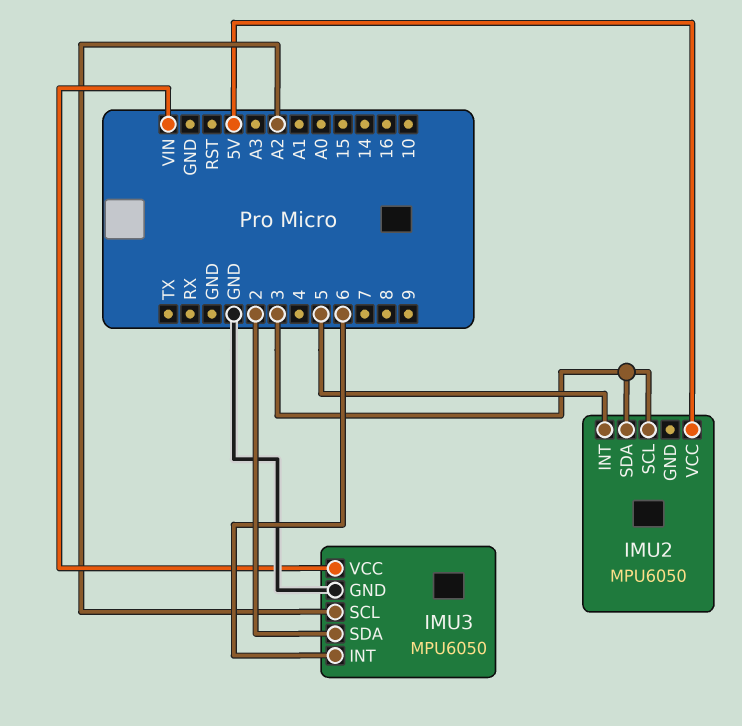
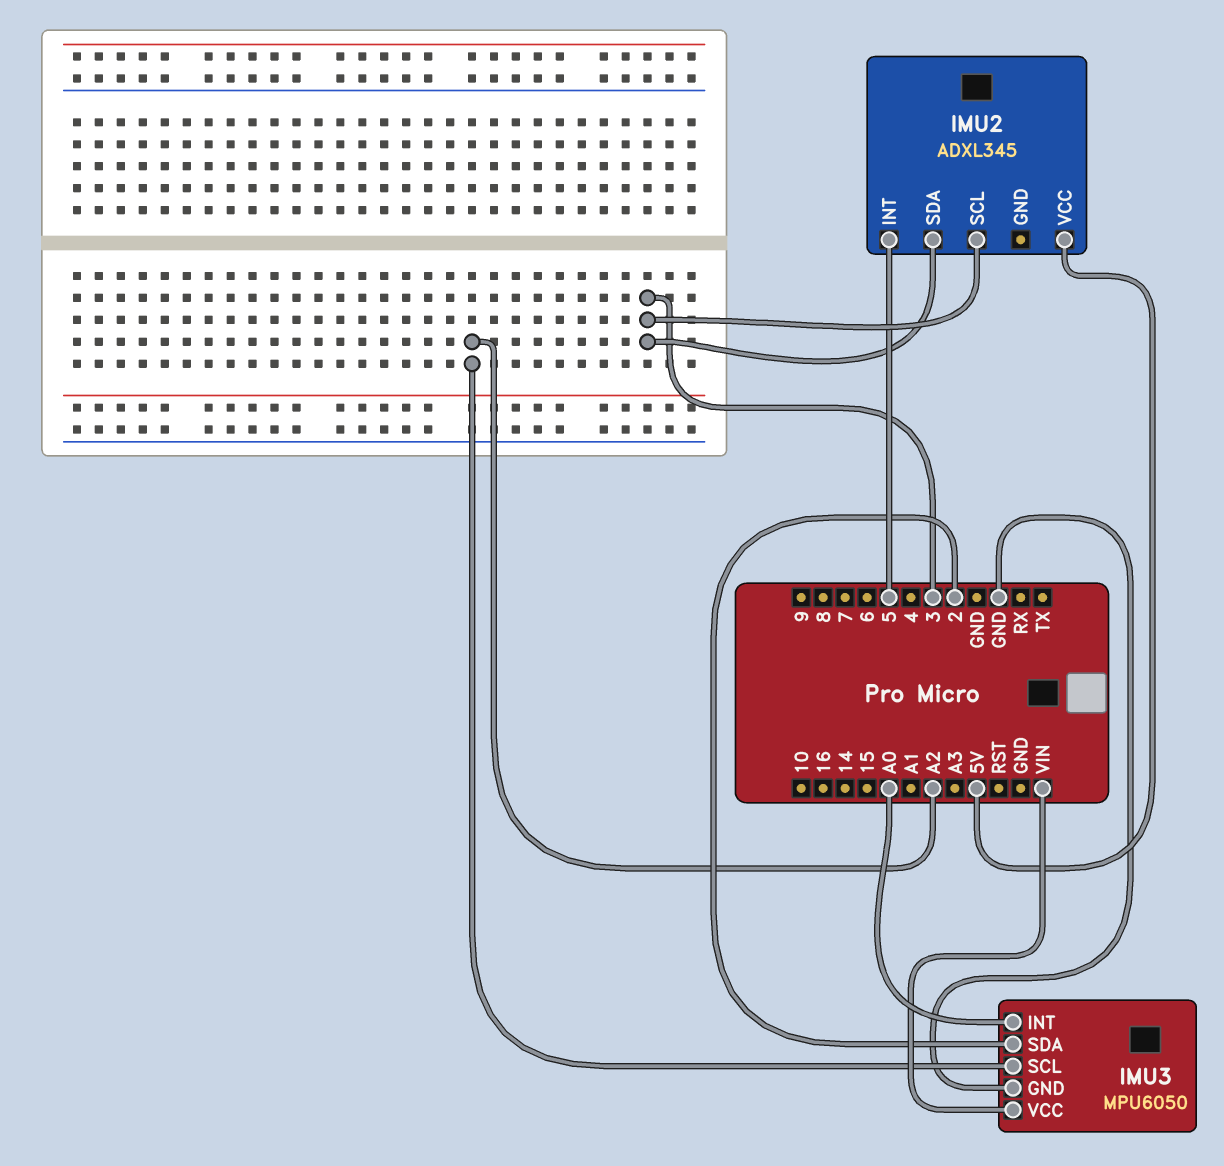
IMU2: MPU6050 -> ADXL345
IMU3 pin INT: 6 -> A0

